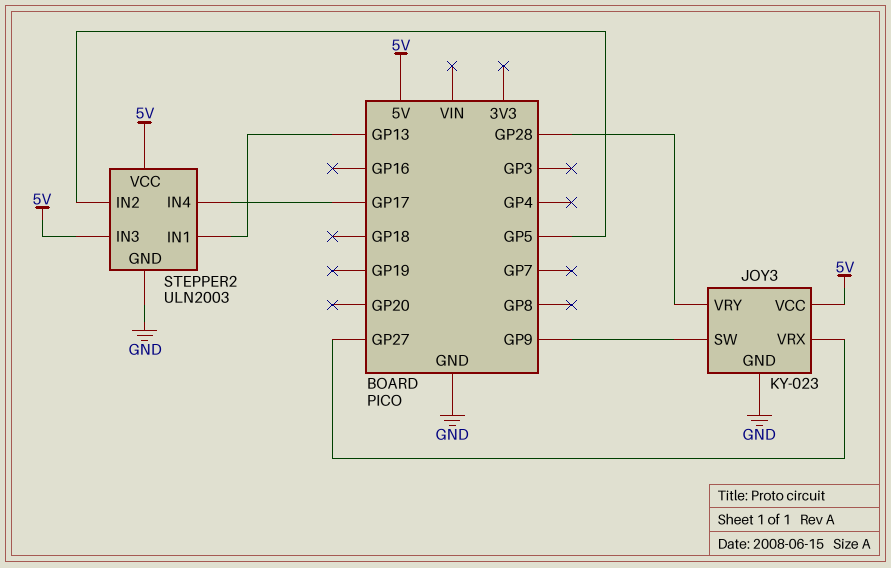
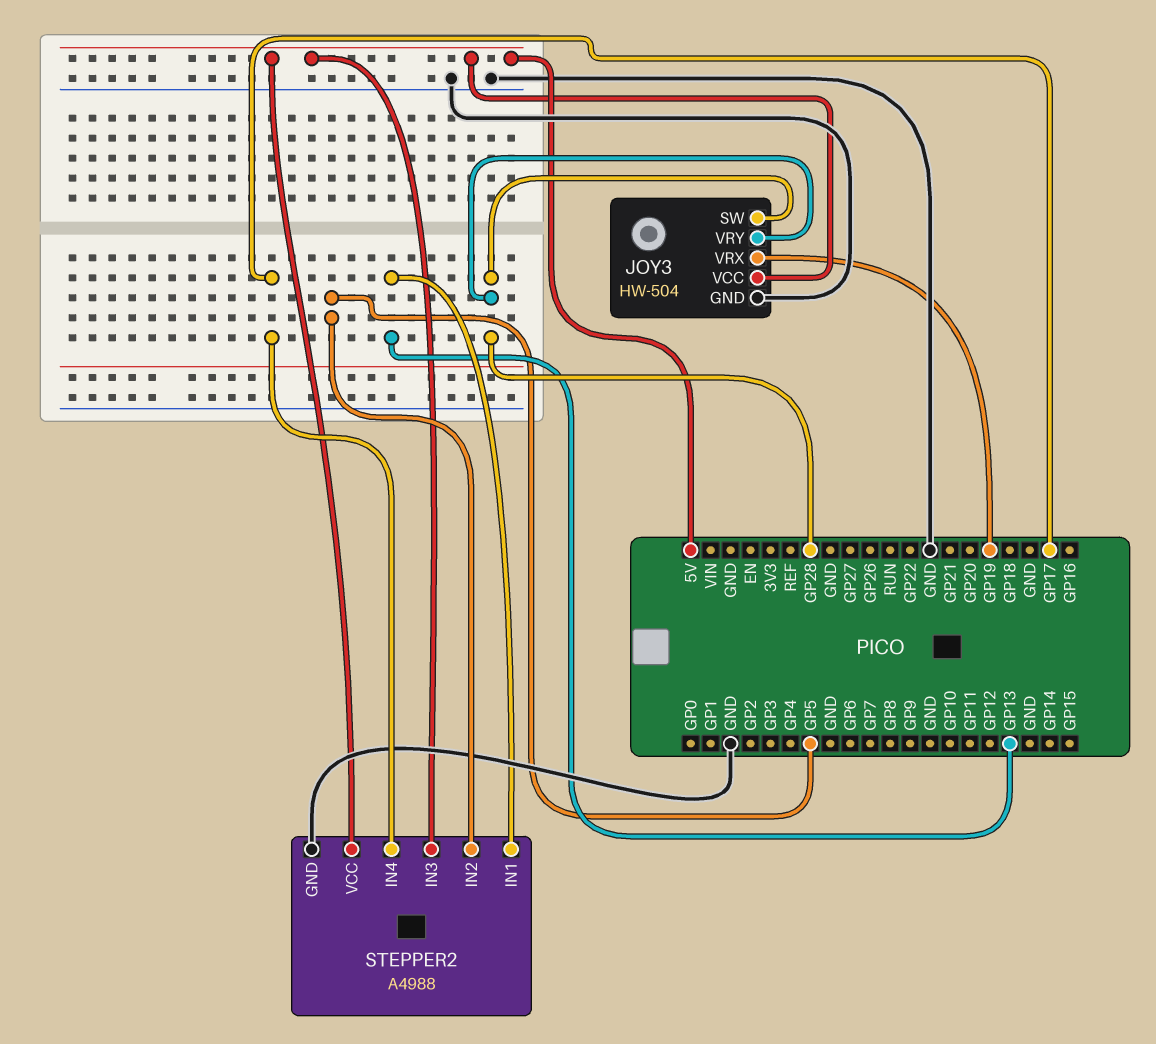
JOY3: KY-023 -> HW-504
JOY3 pin SW: GP9 -> GP28
JOY3 pin VRX: GP27 -> GP19
STEPPER2: ULN2003 -> A4988

